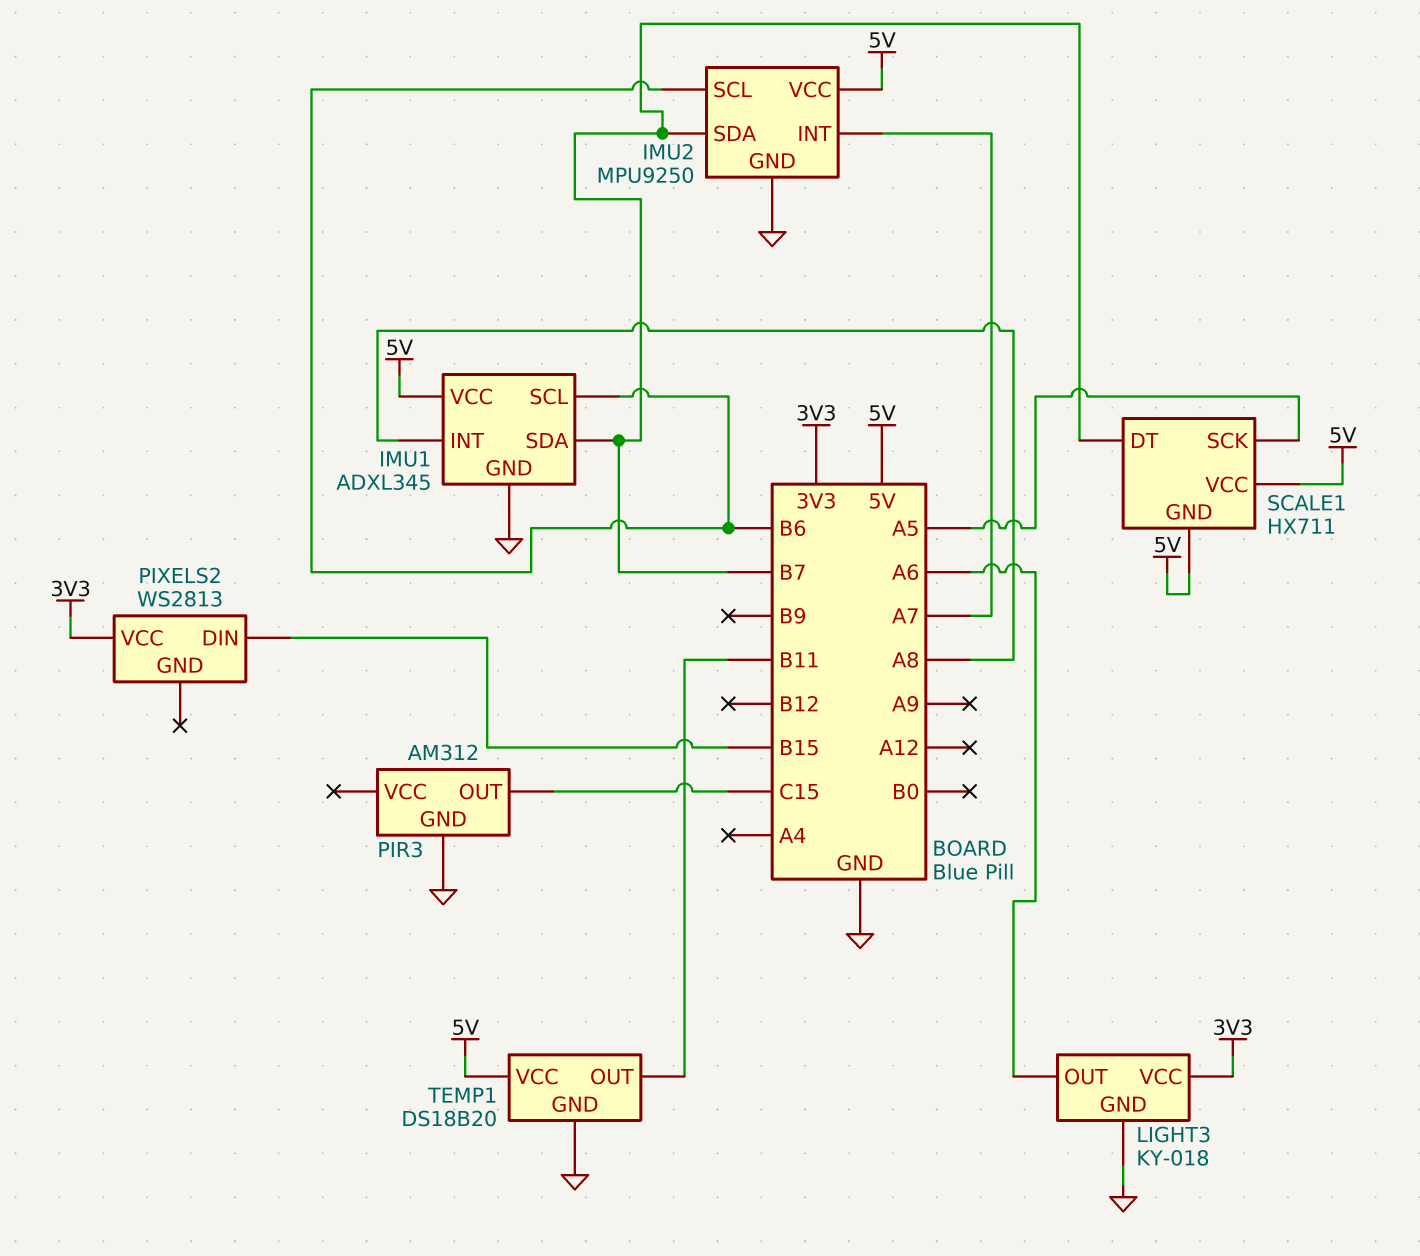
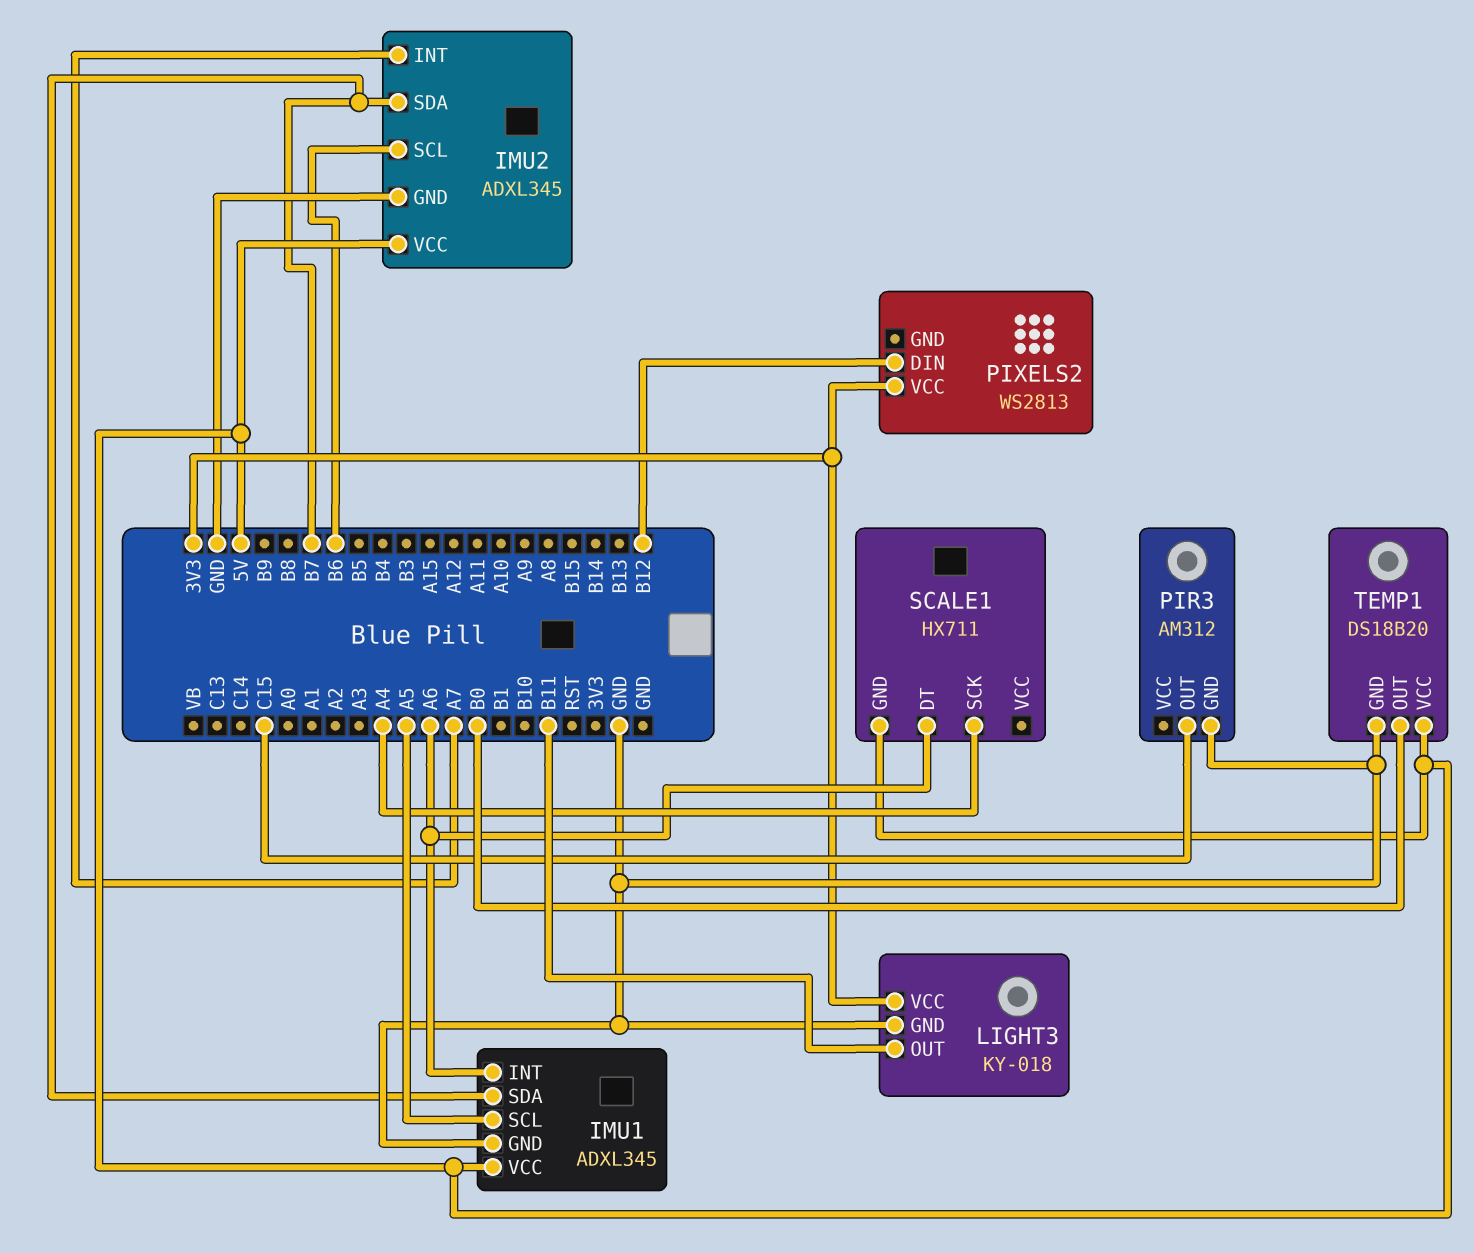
IMU1 pin INT: A8 -> A6
IMU1 pin SCL: B6 -> A5
IMU2: MPU9250 -> ADXL345
LIGHT3 pin OUT: A6 -> B11
PIXELS2 pin DIN: B15 -> B12
SCALE1 pin DT: B7 -> A6
SCALE1 pin SCK: A5 -> A4
SCALE1 pin VCC: 5V -> none
TEMP1 pin OUT: B11 -> B0

